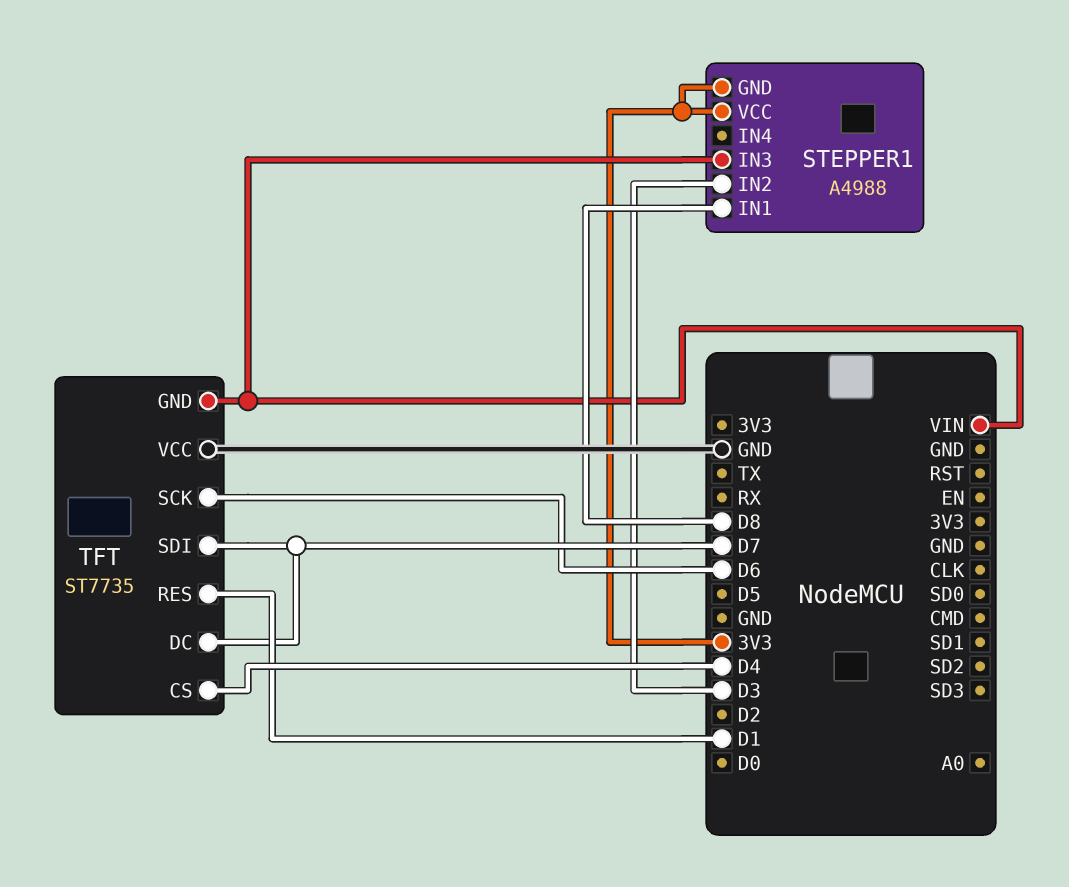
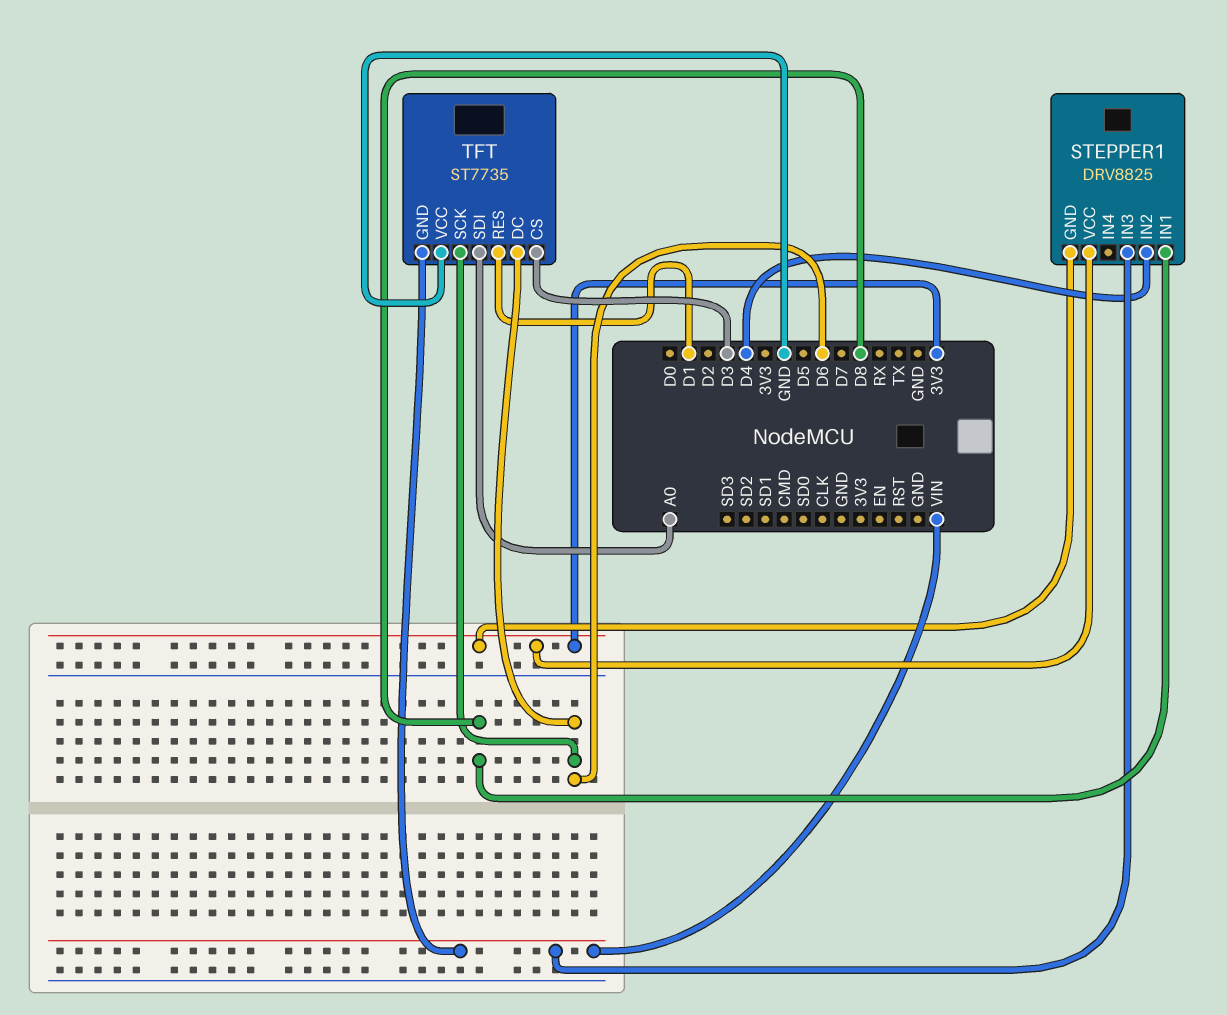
STEPPER1: A4988 -> DRV8825
STEPPER1 pin IN2: D3 -> D4
TFT pin CS: D4 -> D3
TFT pin DC: D7 -> D6
TFT pin SDI: D7 -> A0

